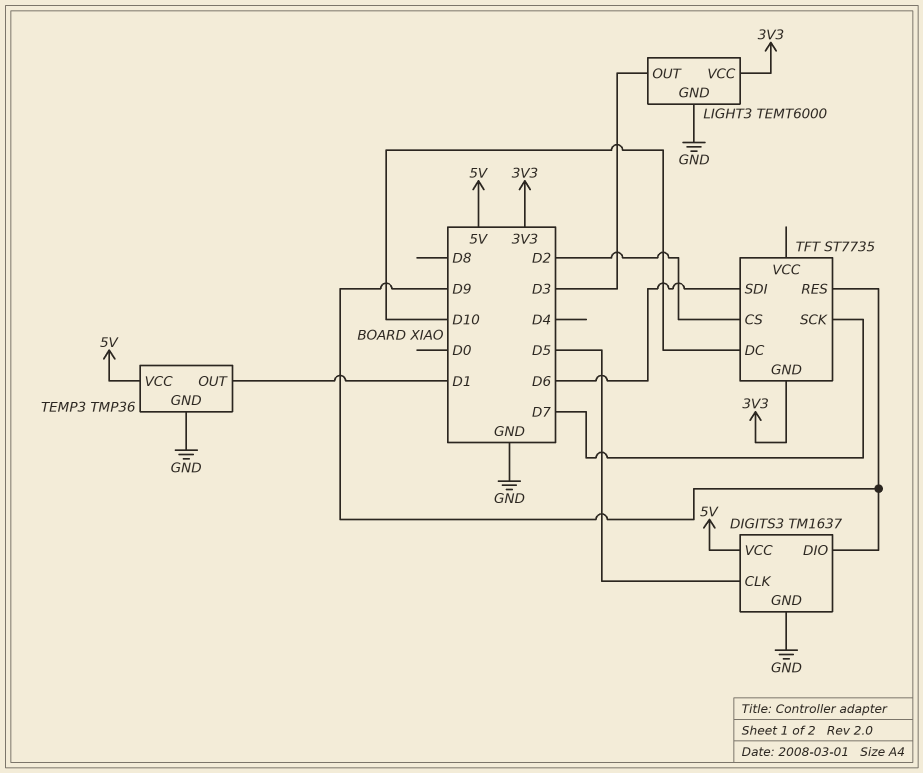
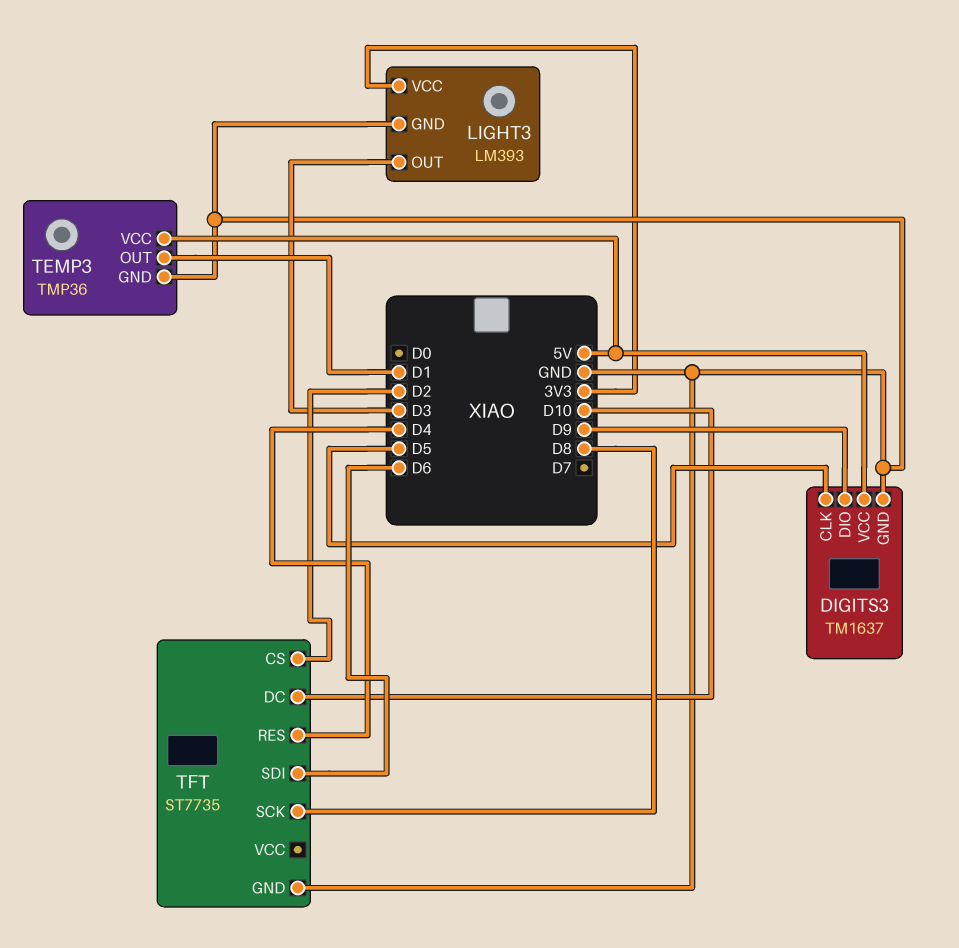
LIGHT3: TEMT6000 -> LM393
TFT pin GND: 3V3 -> GND
TFT pin RES: D9 -> D4
TFT pin SCK: D7 -> D8

